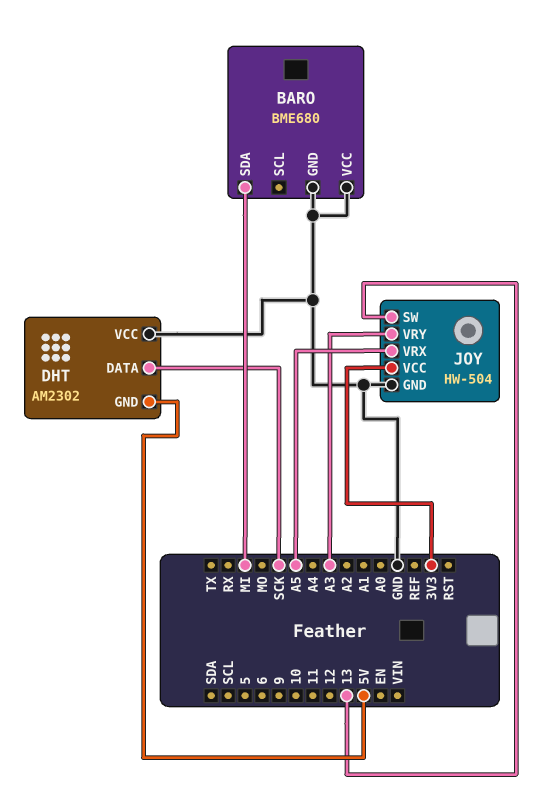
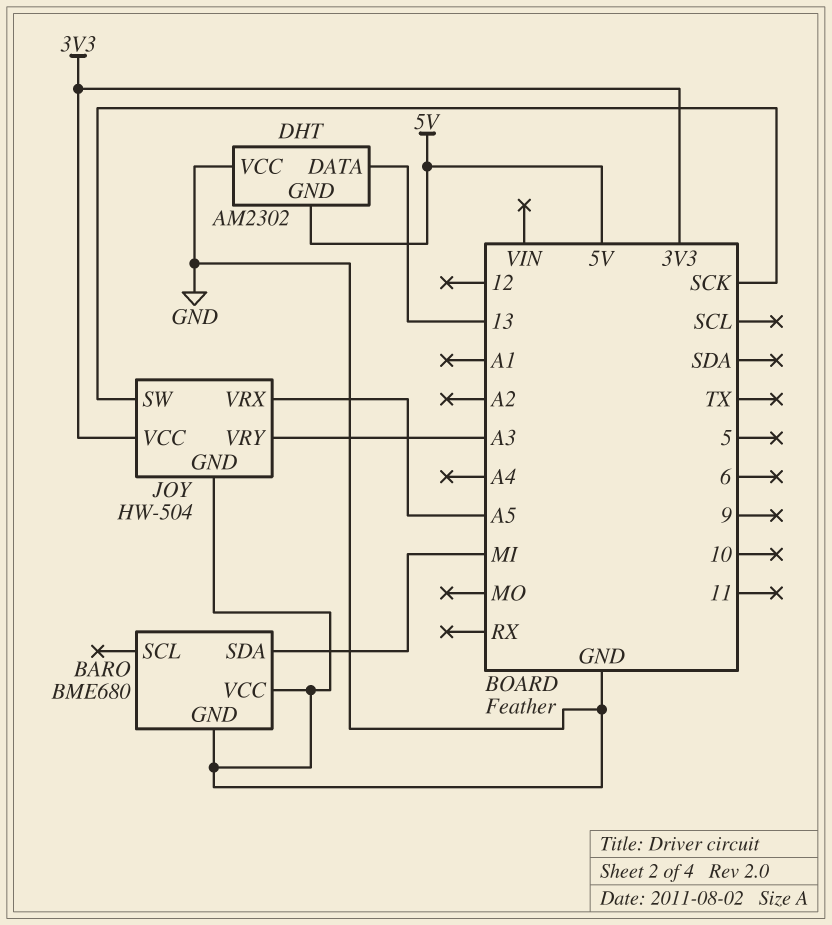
DHT pin DATA: SCK -> 13
JOY pin SW: 13 -> SCK

